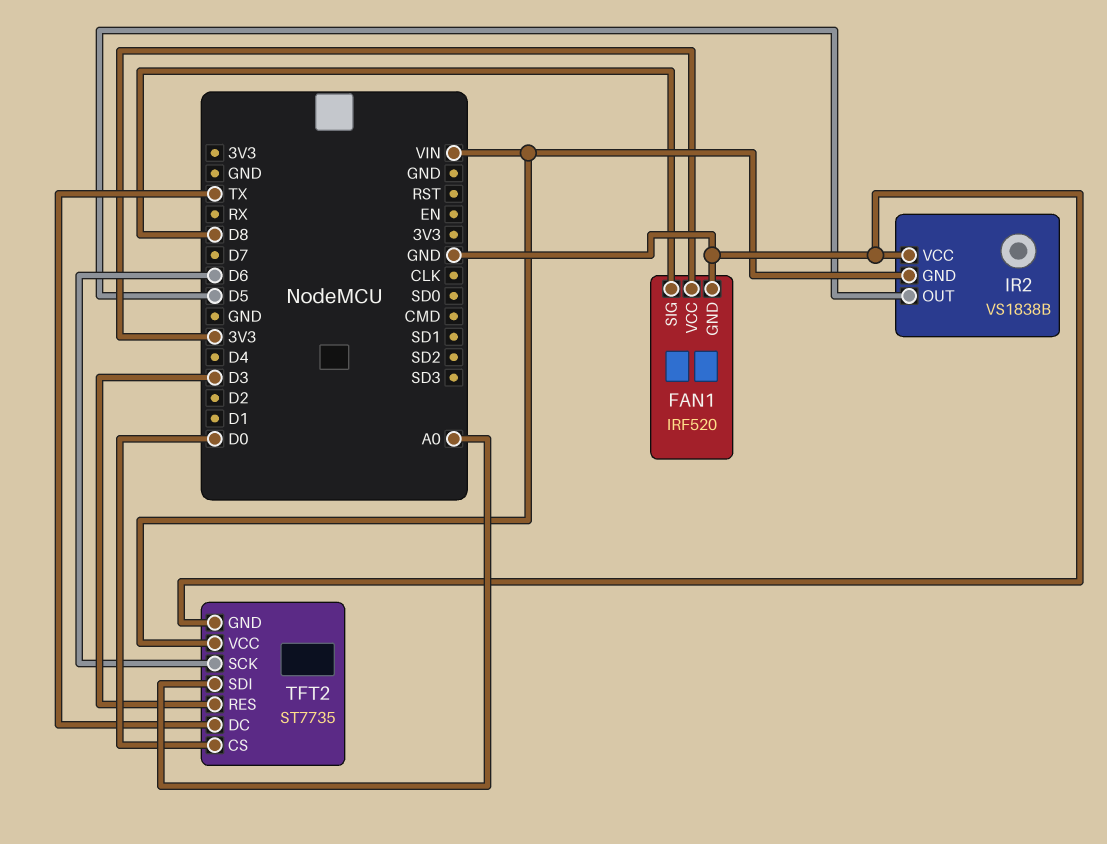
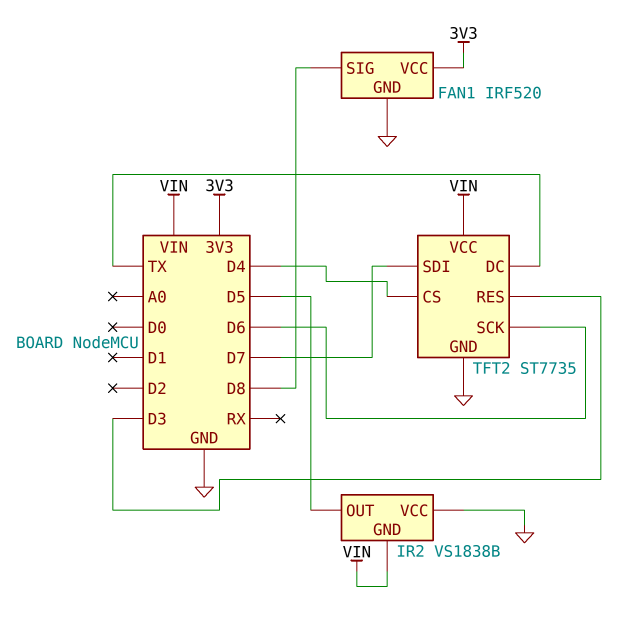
TFT2 pin CS: D0 -> D4
TFT2 pin SDI: A0 -> D7

